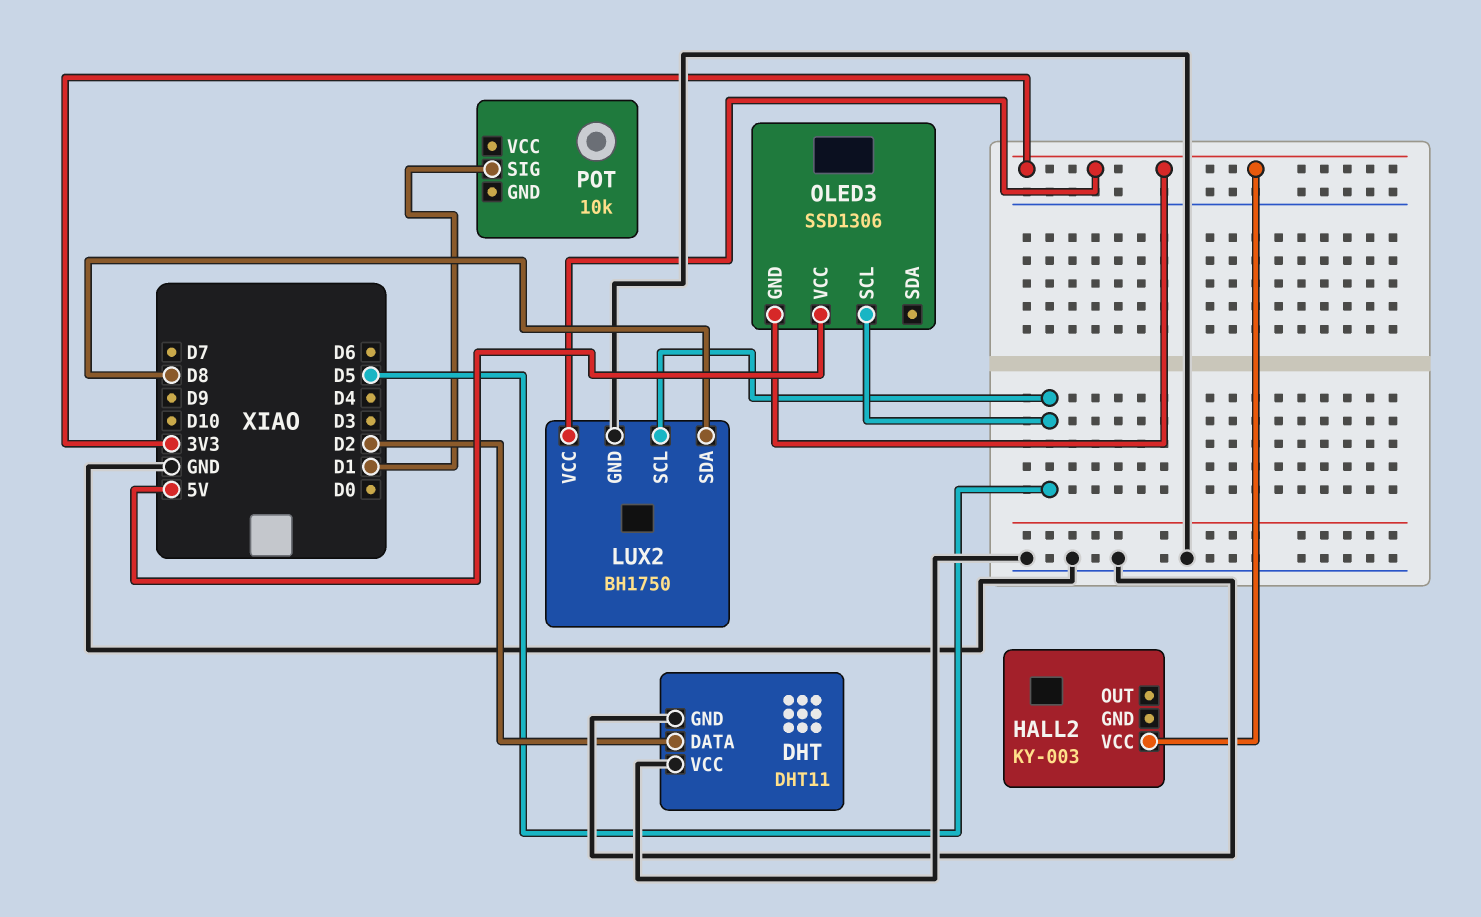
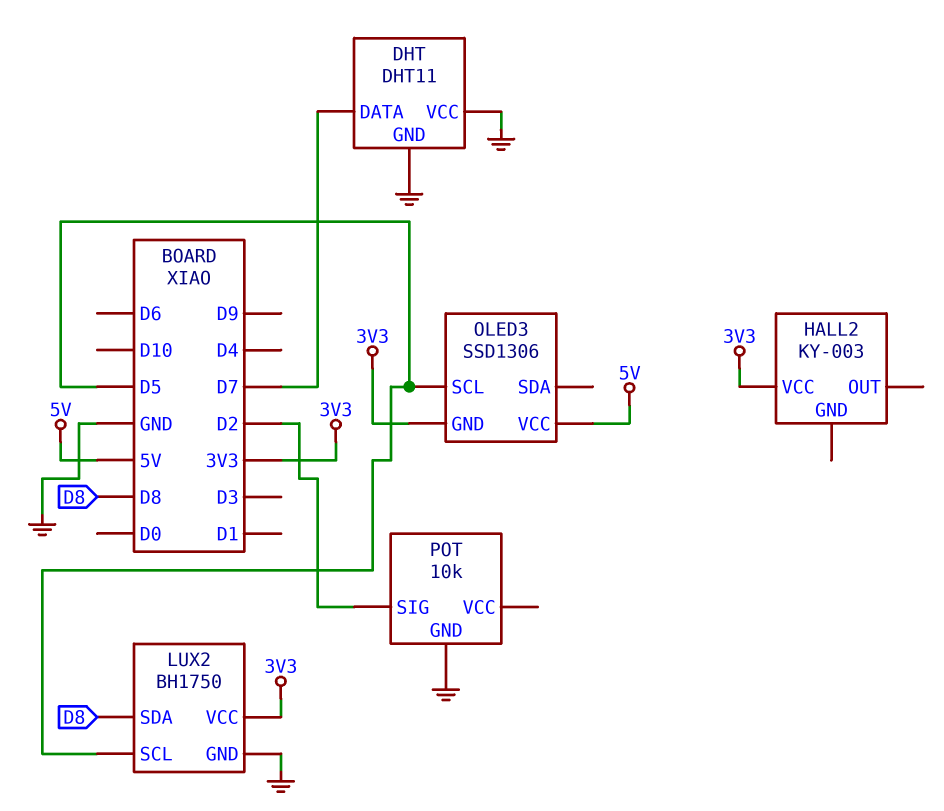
DHT pin DATA: D2 -> D7
POT pin GND: none -> GND
POT pin SIG: D1 -> D2

